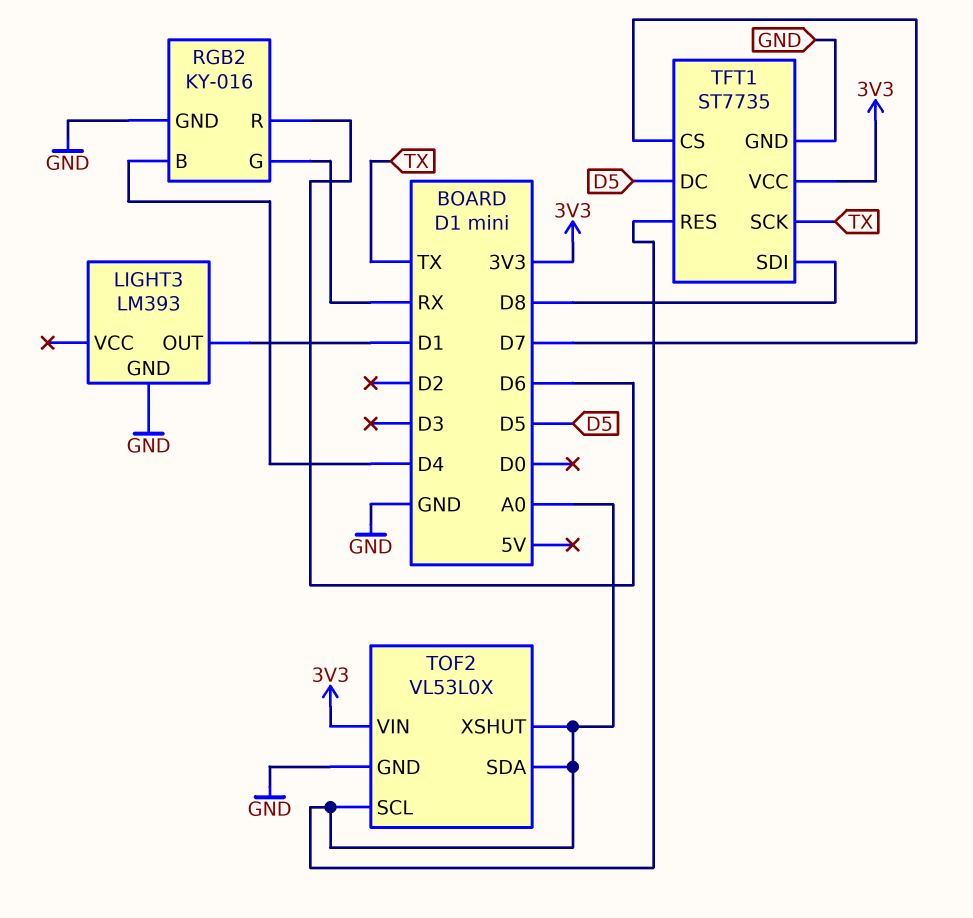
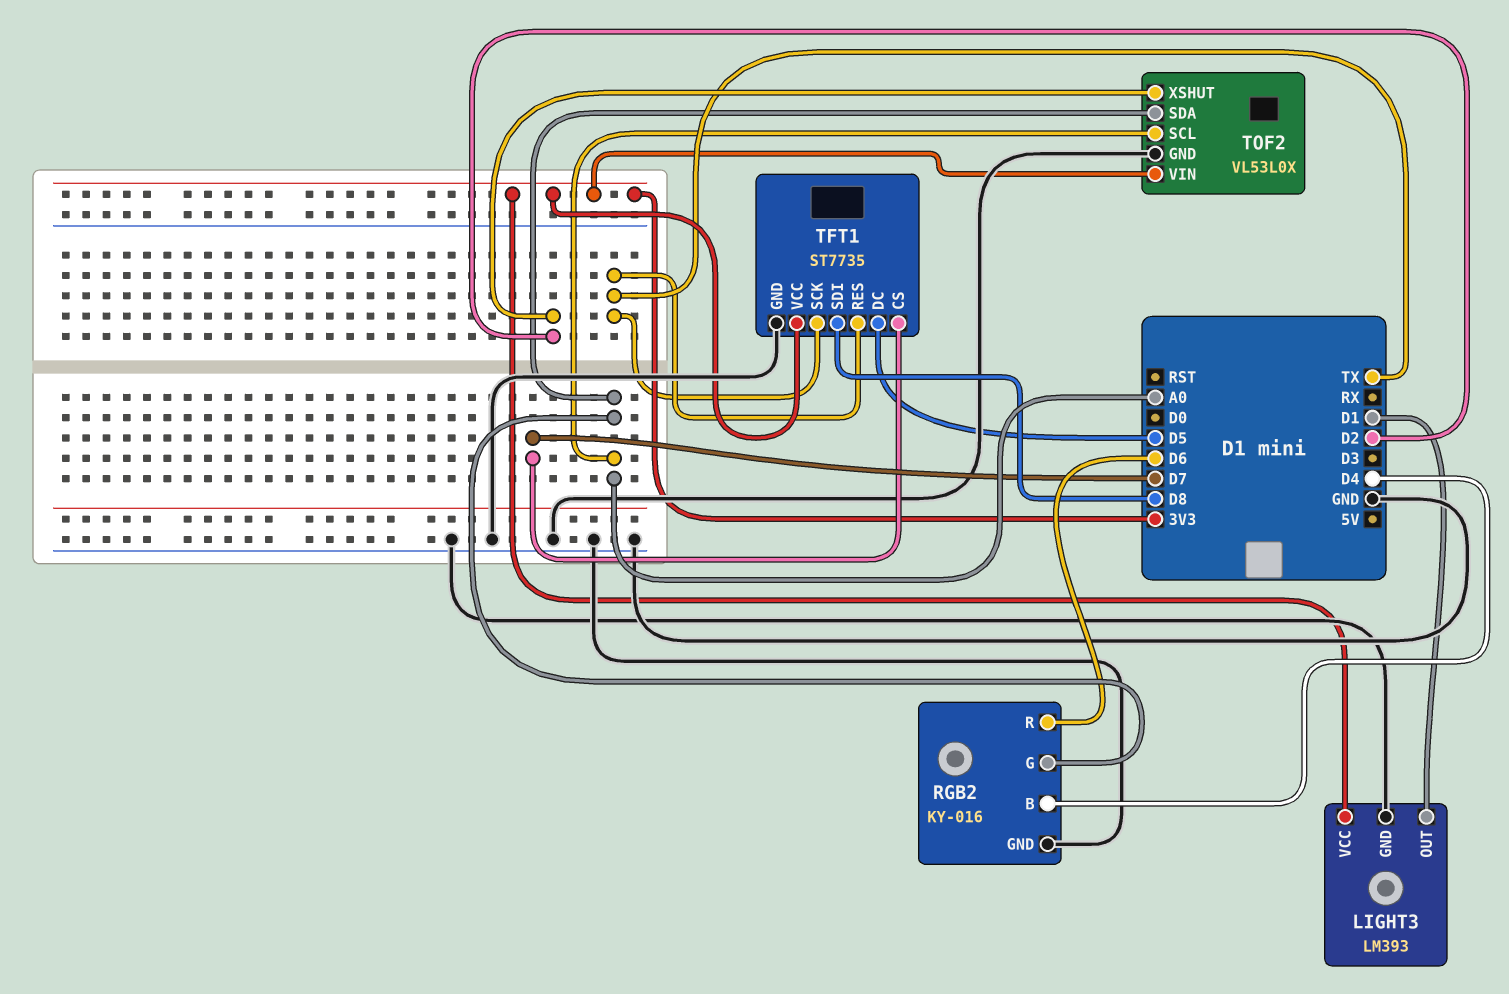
LIGHT3 pin VCC: none -> 3V3
RGB2 pin G: RX -> A0
TFT1 pin RES: A0 -> TX
TOF2 pin XSHUT: A0 -> D2

